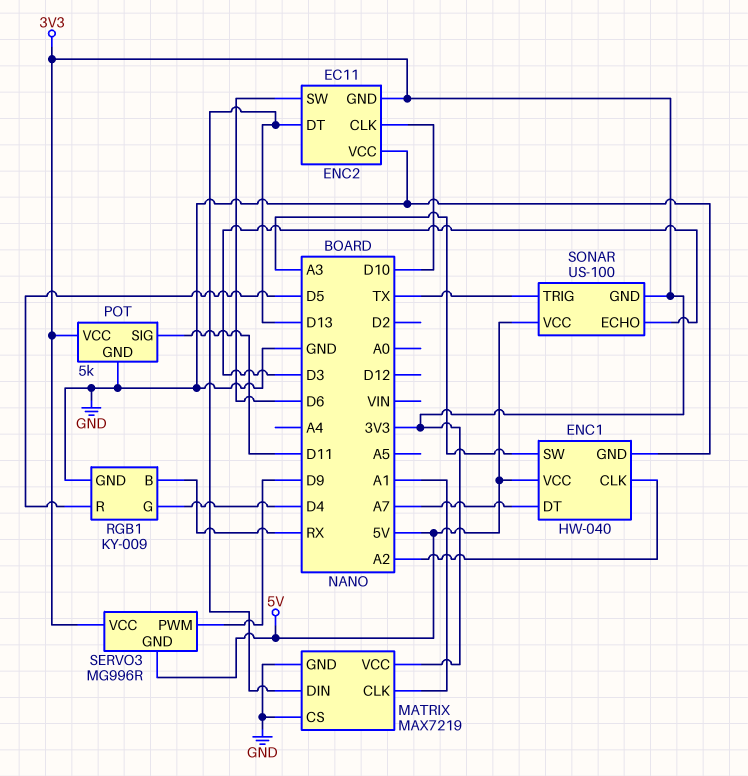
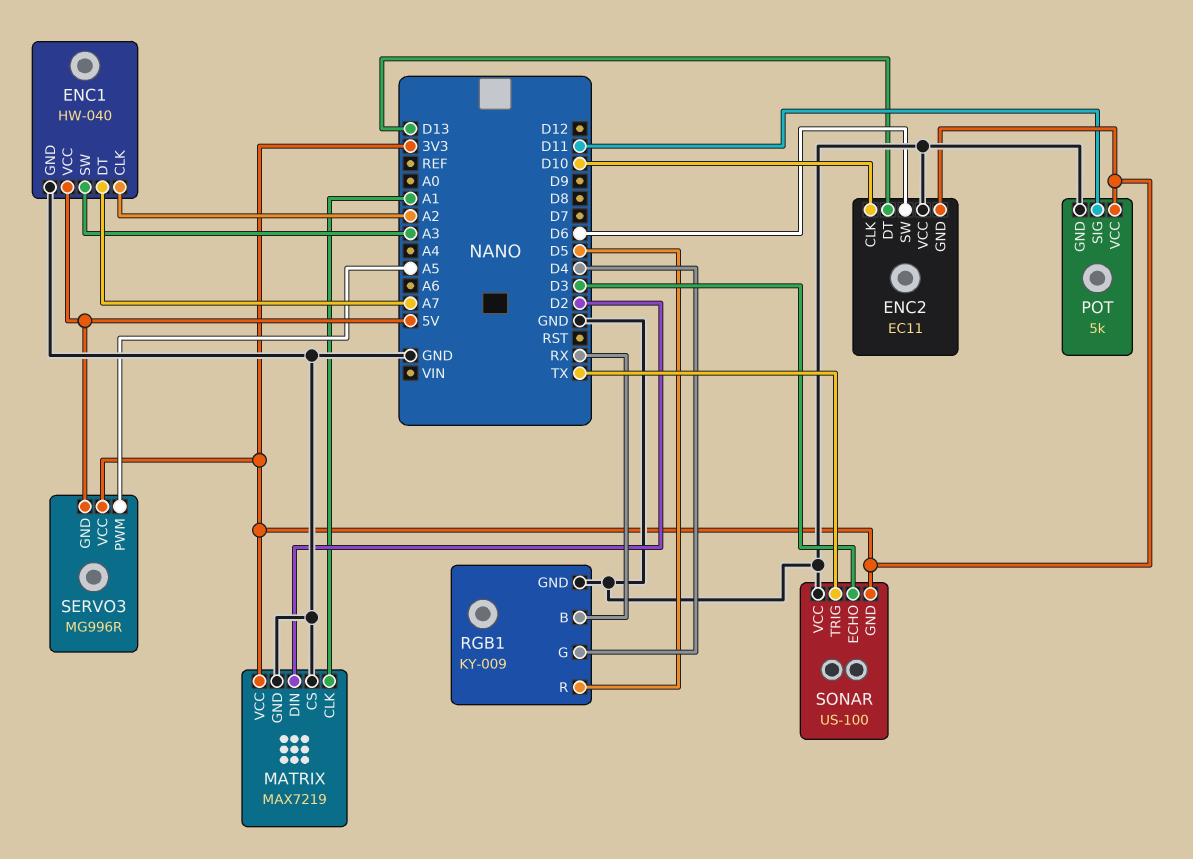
MATRIX pin DIN: D13 -> D2
SERVO3 pin PWM: D9 -> A5
SONAR pin VCC: 5V -> GND

